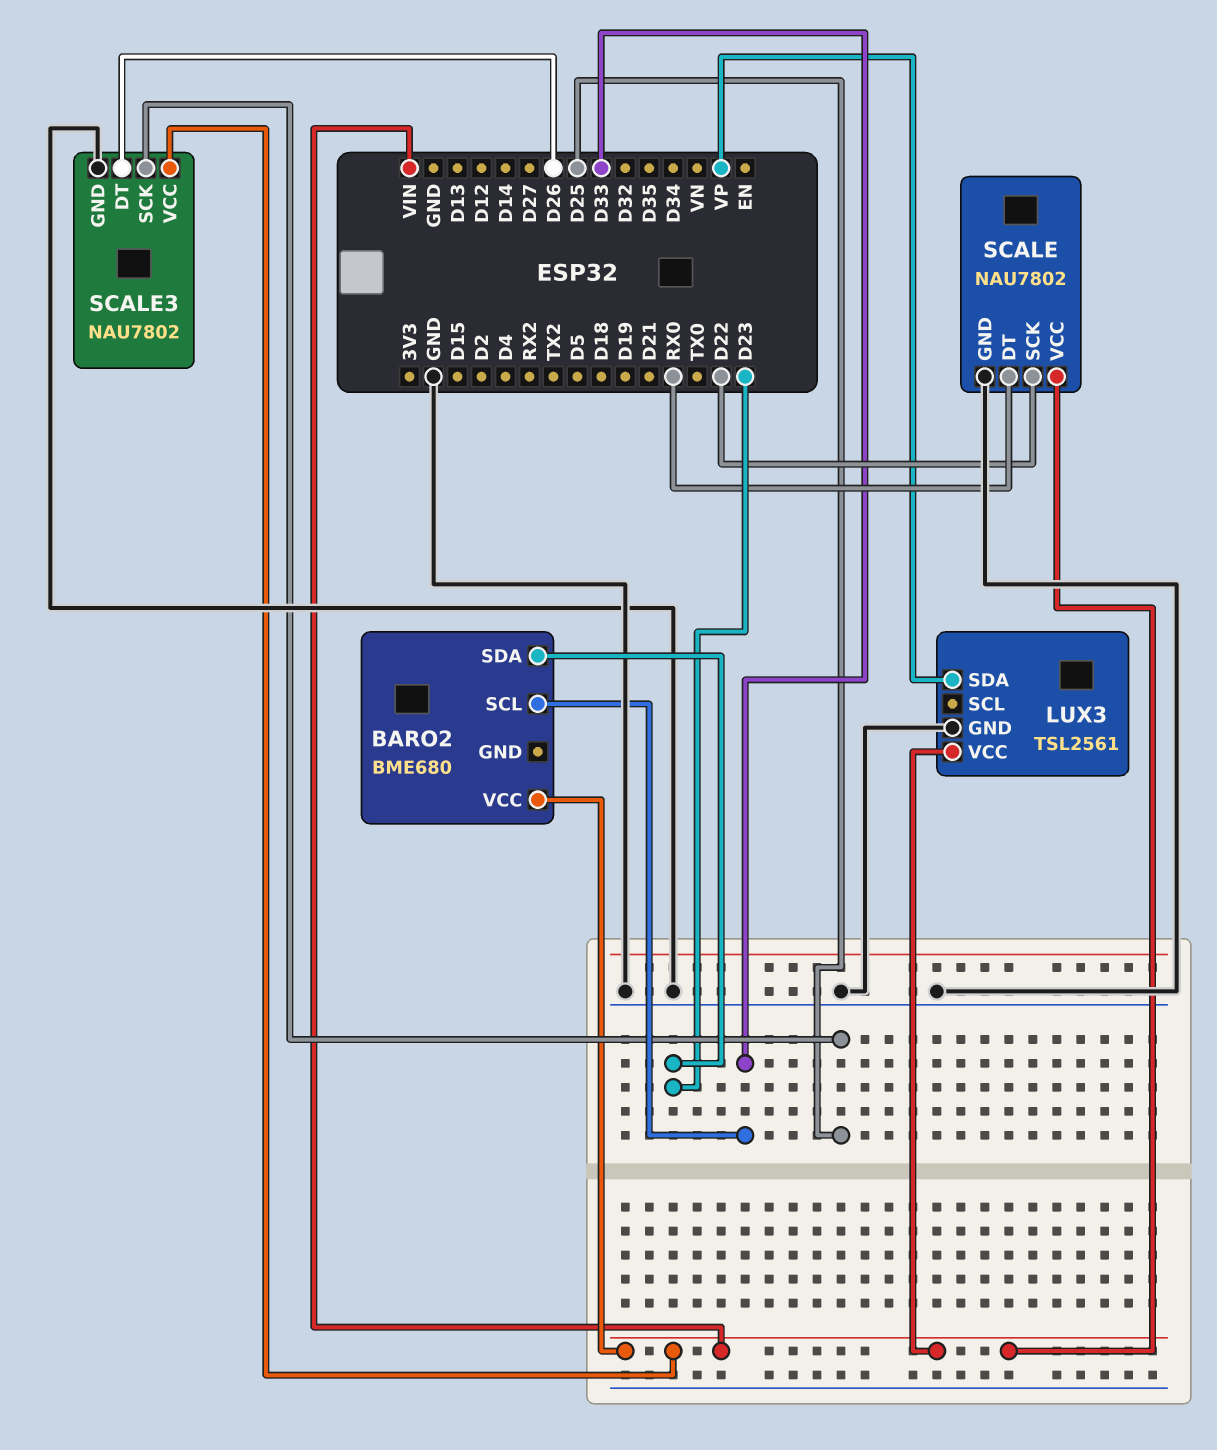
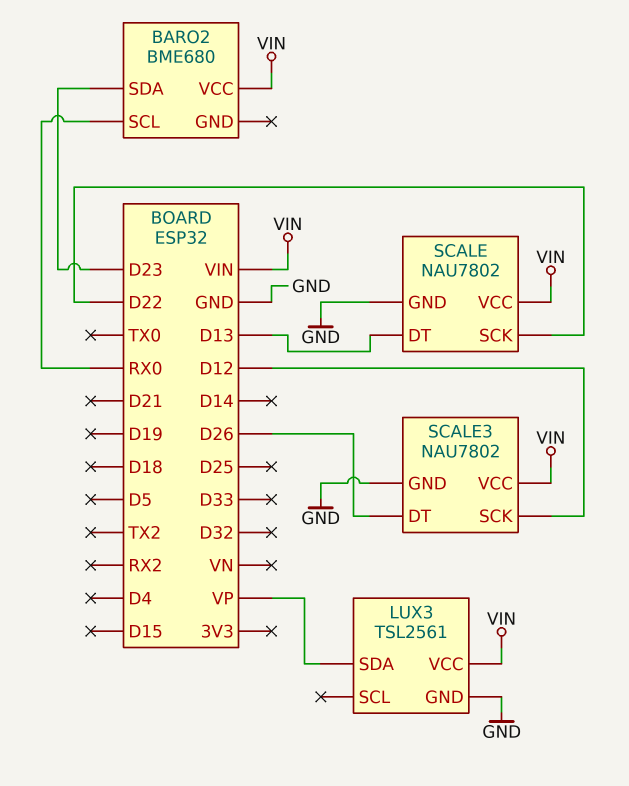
BARO2 pin SCL: D33 -> RX0
SCALE pin DT: RX0 -> D13
SCALE3 pin SCK: D25 -> D12

